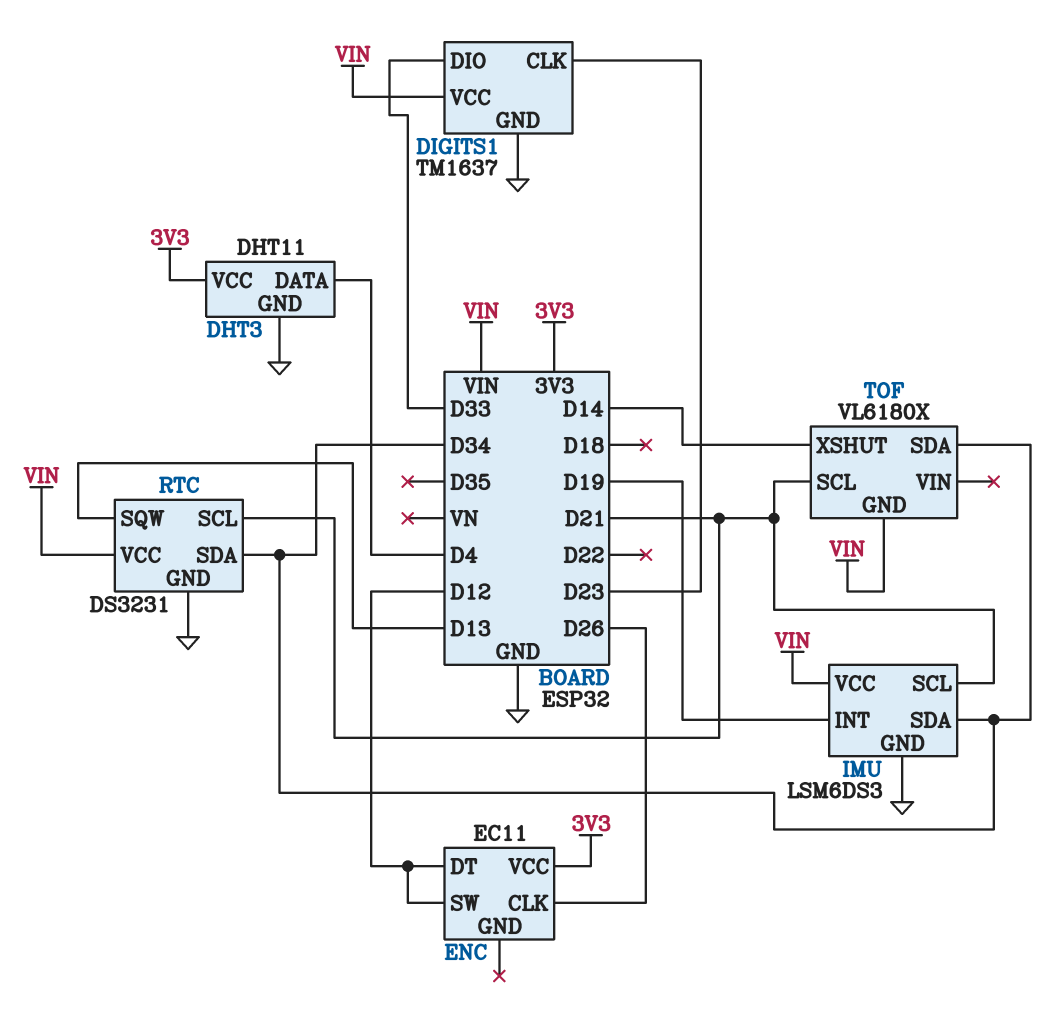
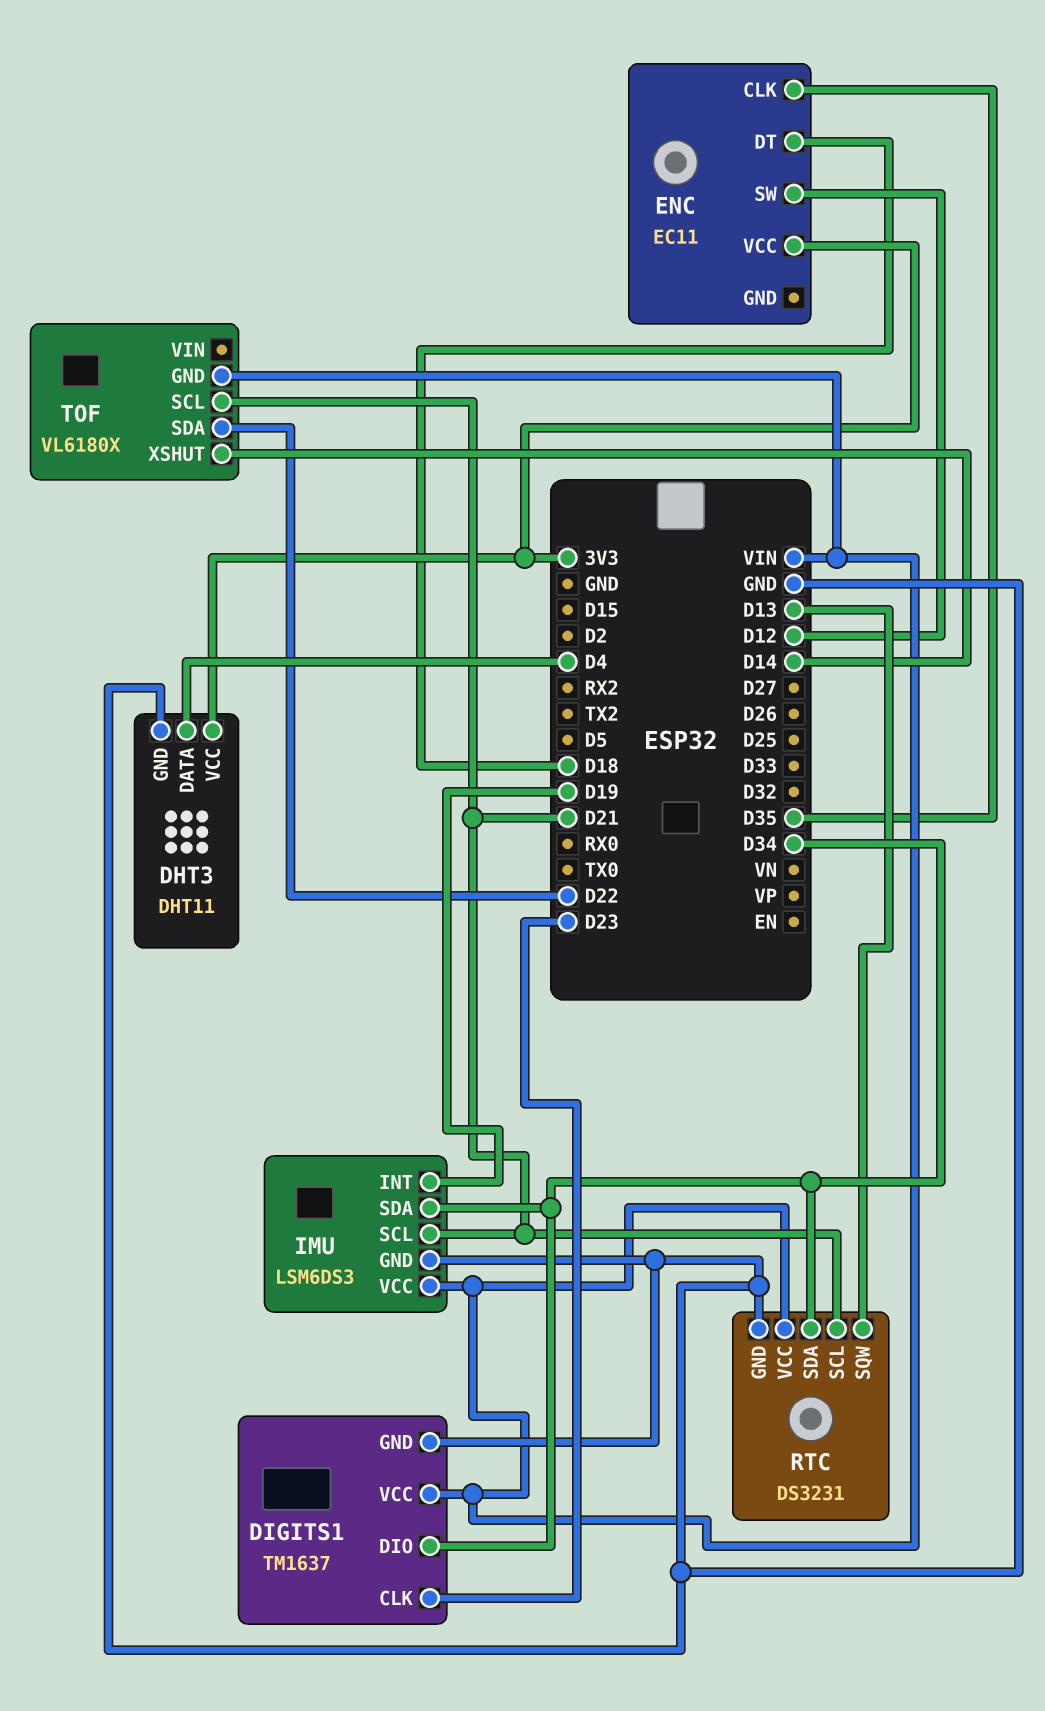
DIGITS1 pin DIO: D33 -> D34
ENC pin CLK: D26 -> D35
ENC pin DT: D12 -> D18
TOF pin SDA: D34 -> D22

